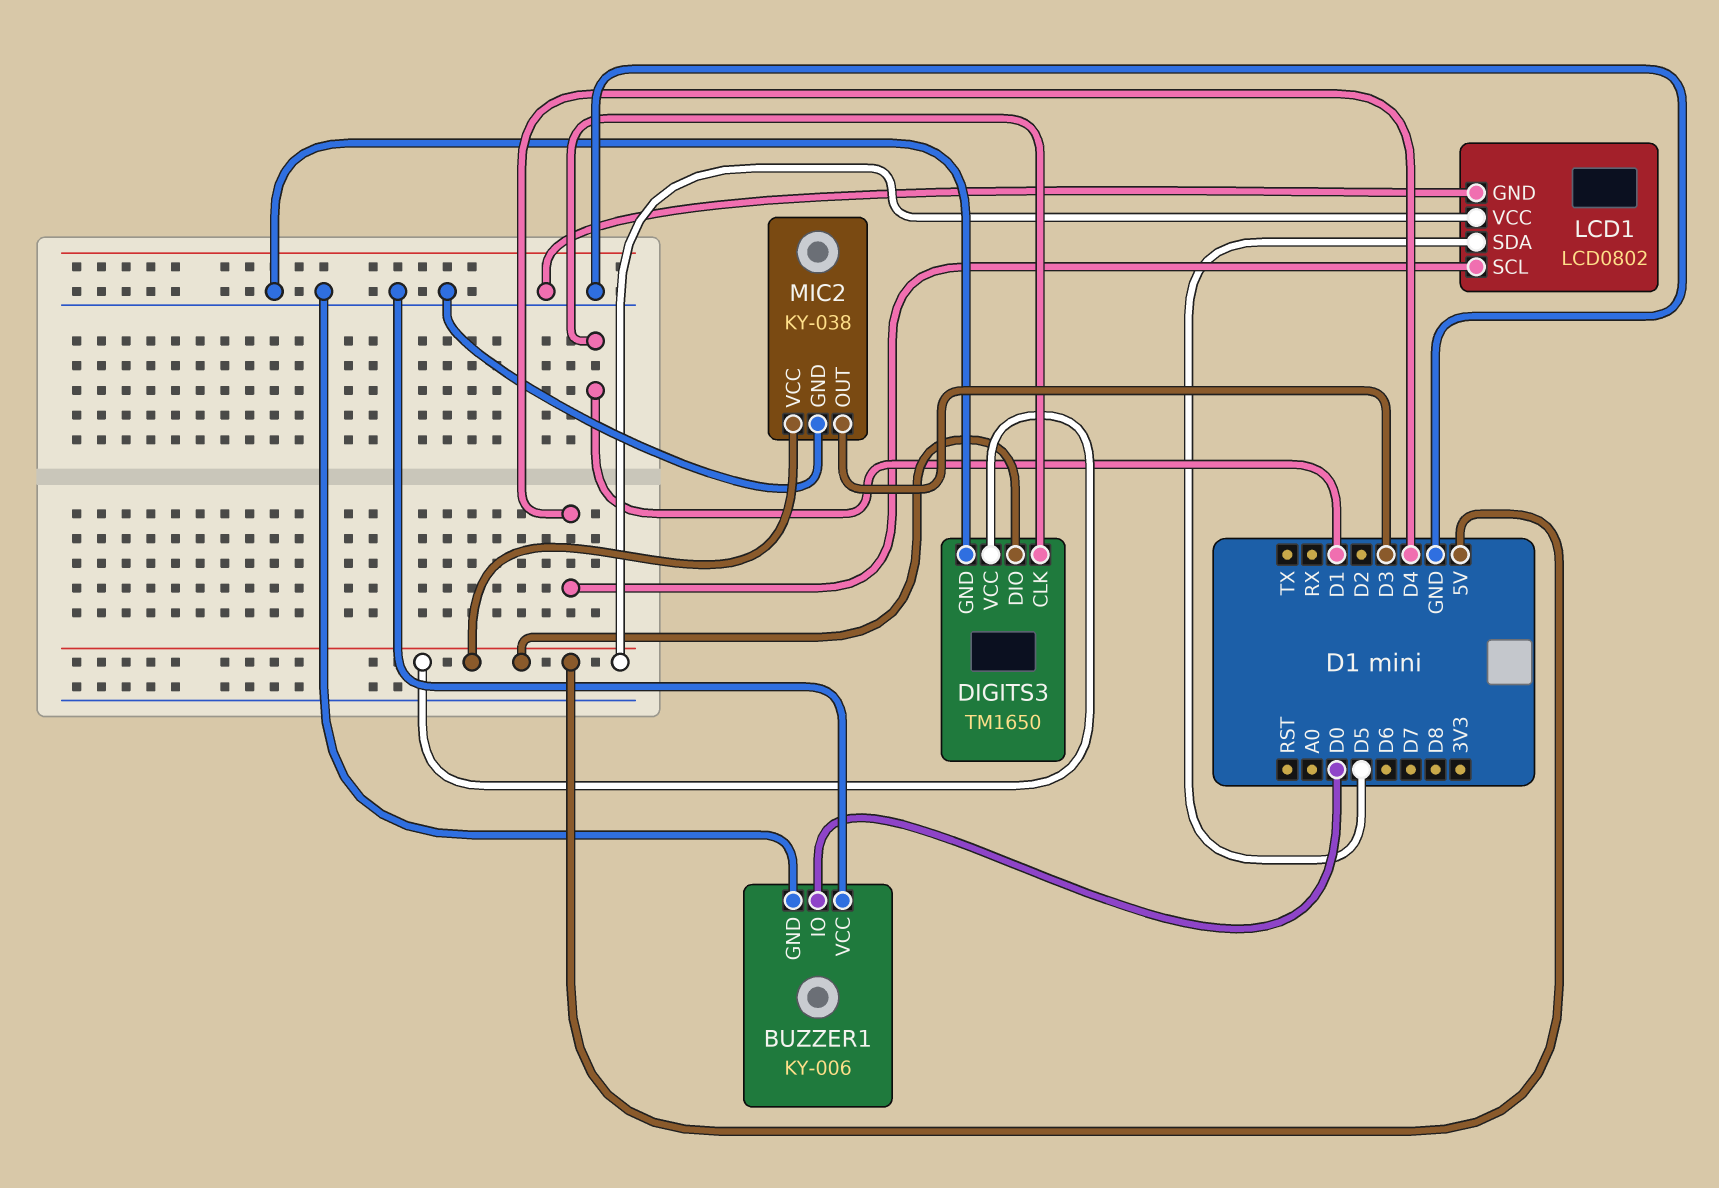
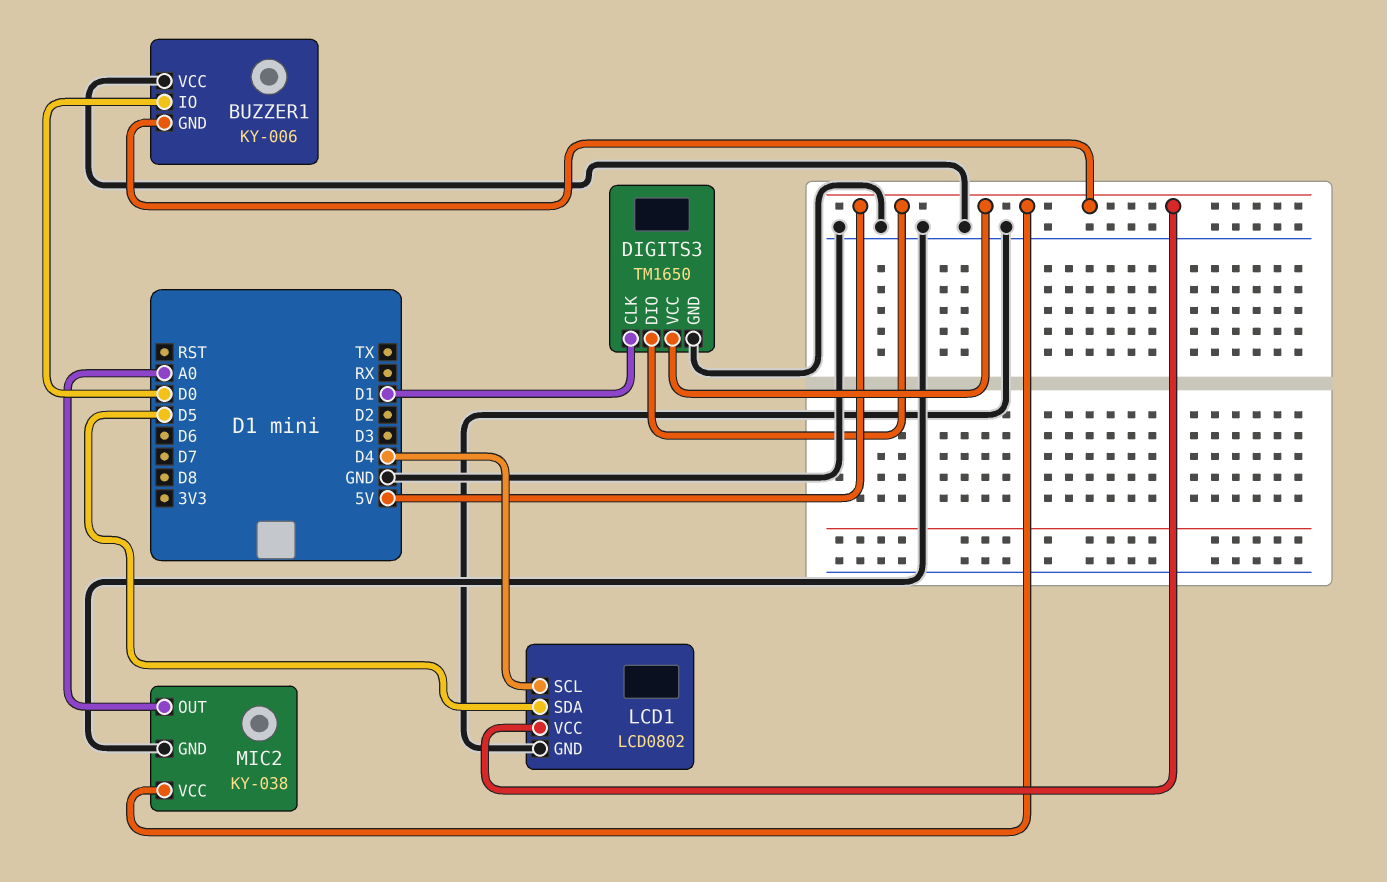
BUZZER1 pin GND: GND -> 5V
MIC2 pin OUT: D3 -> A0

